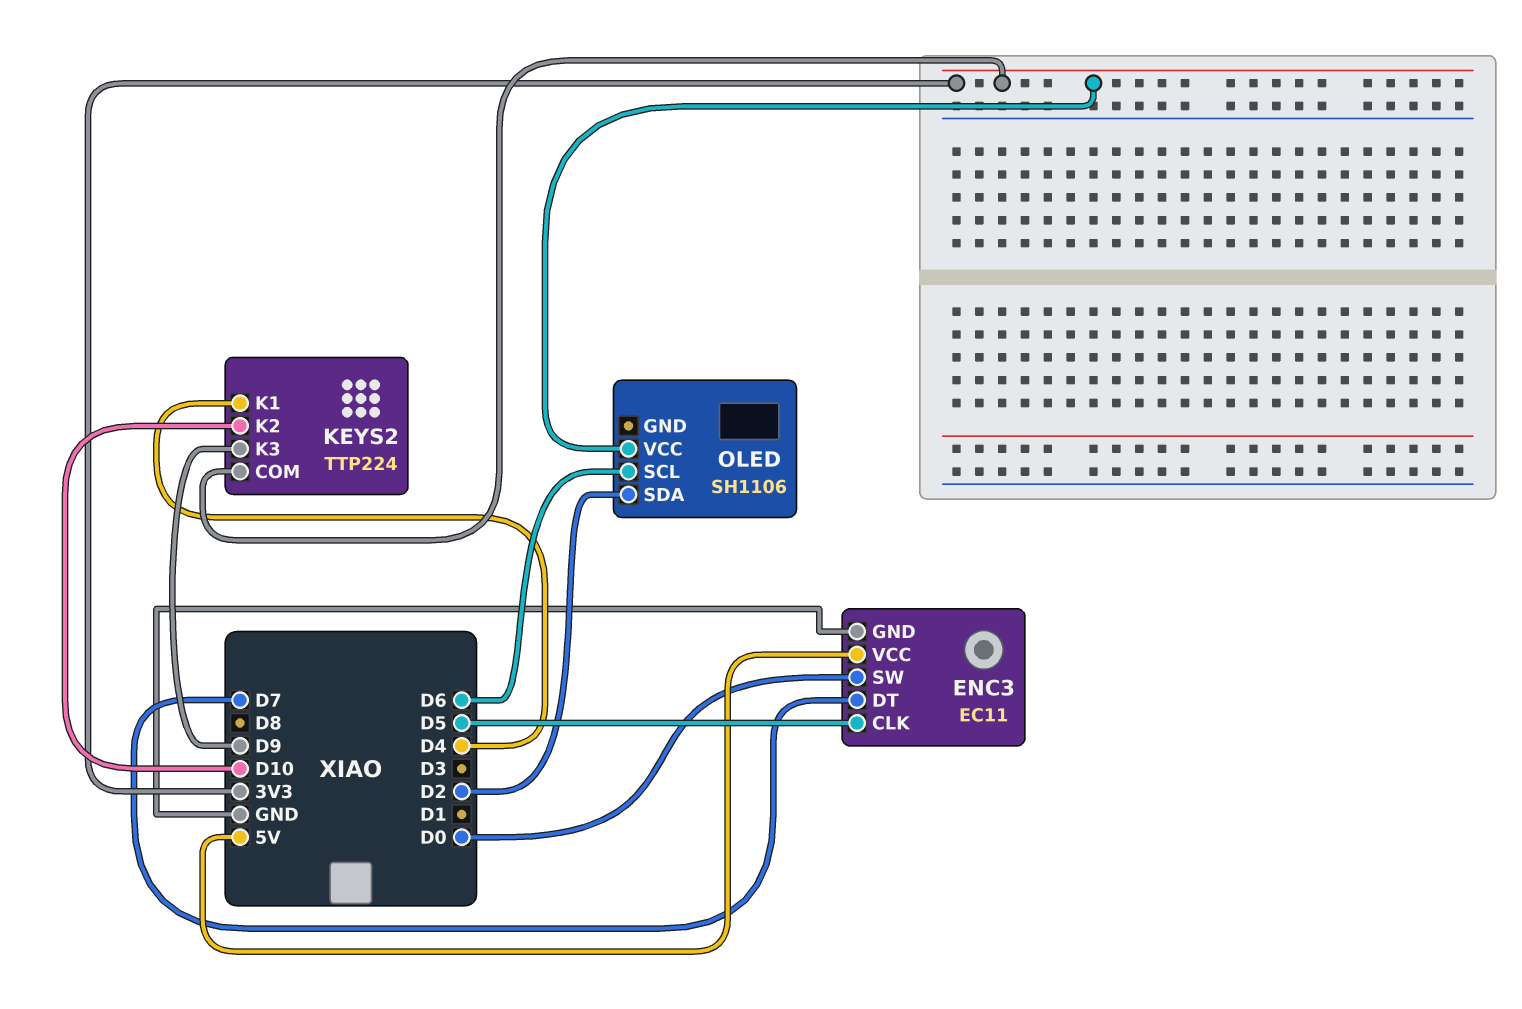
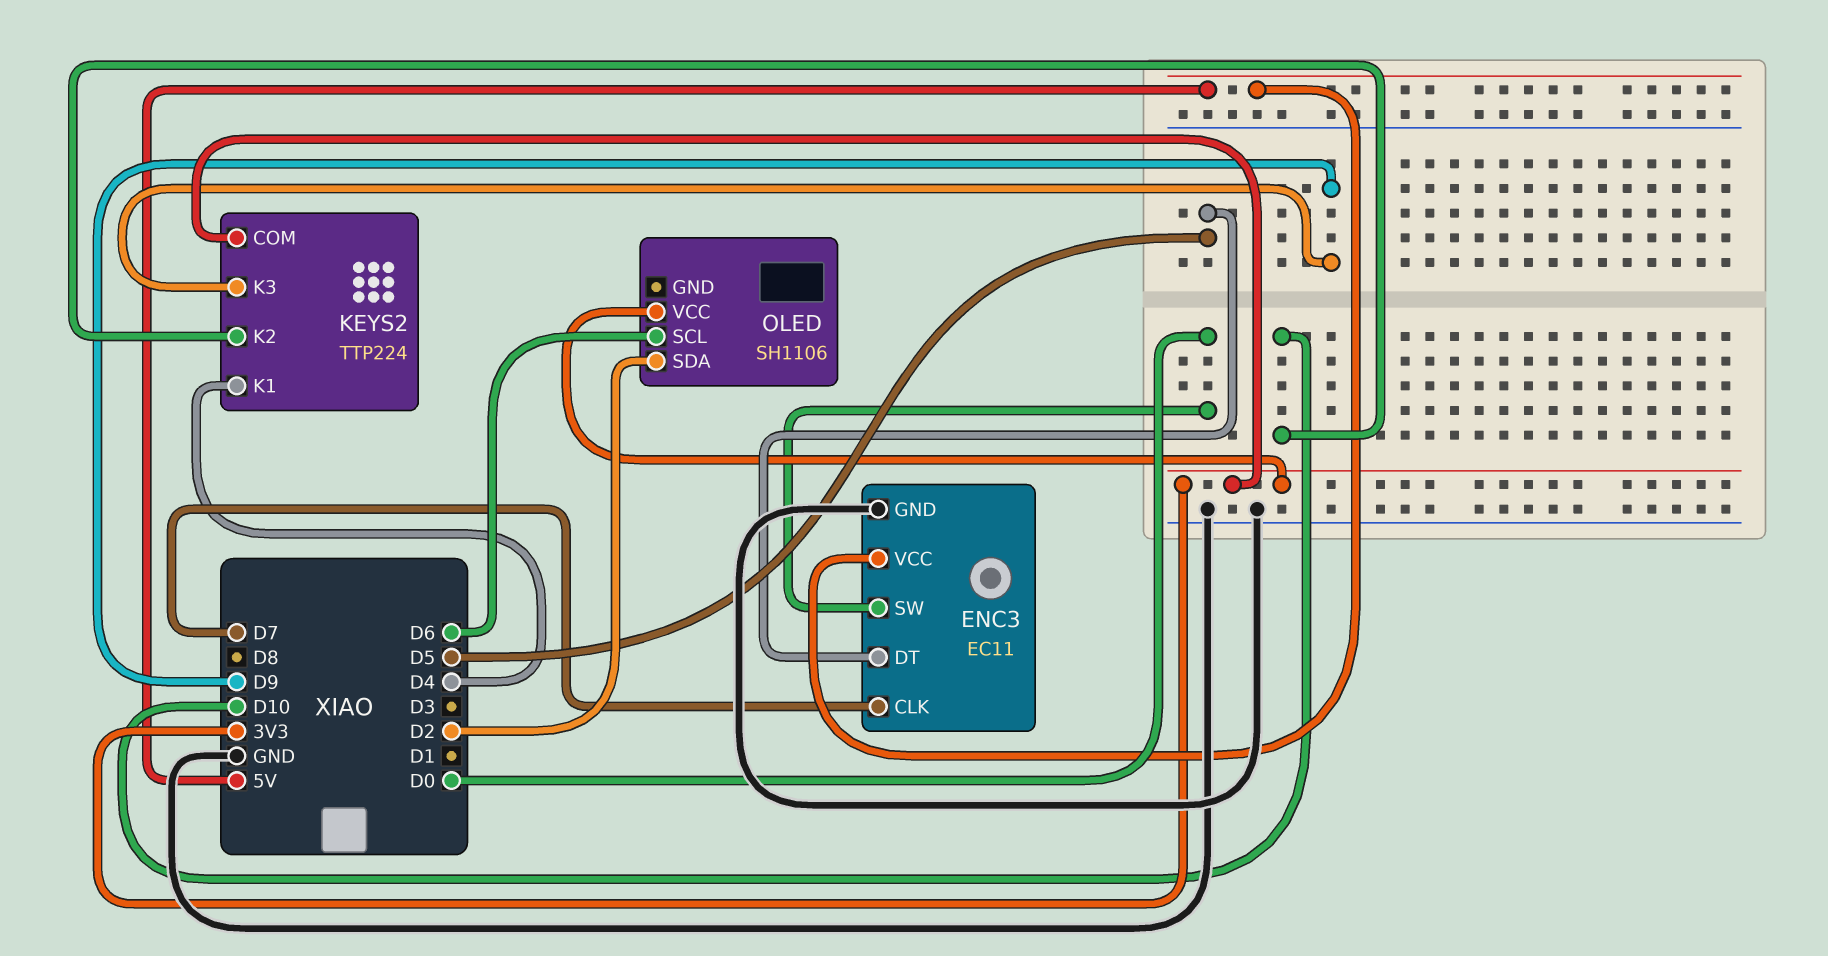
ENC3 pin CLK: D5 -> D7
ENC3 pin DT: D7 -> D5

